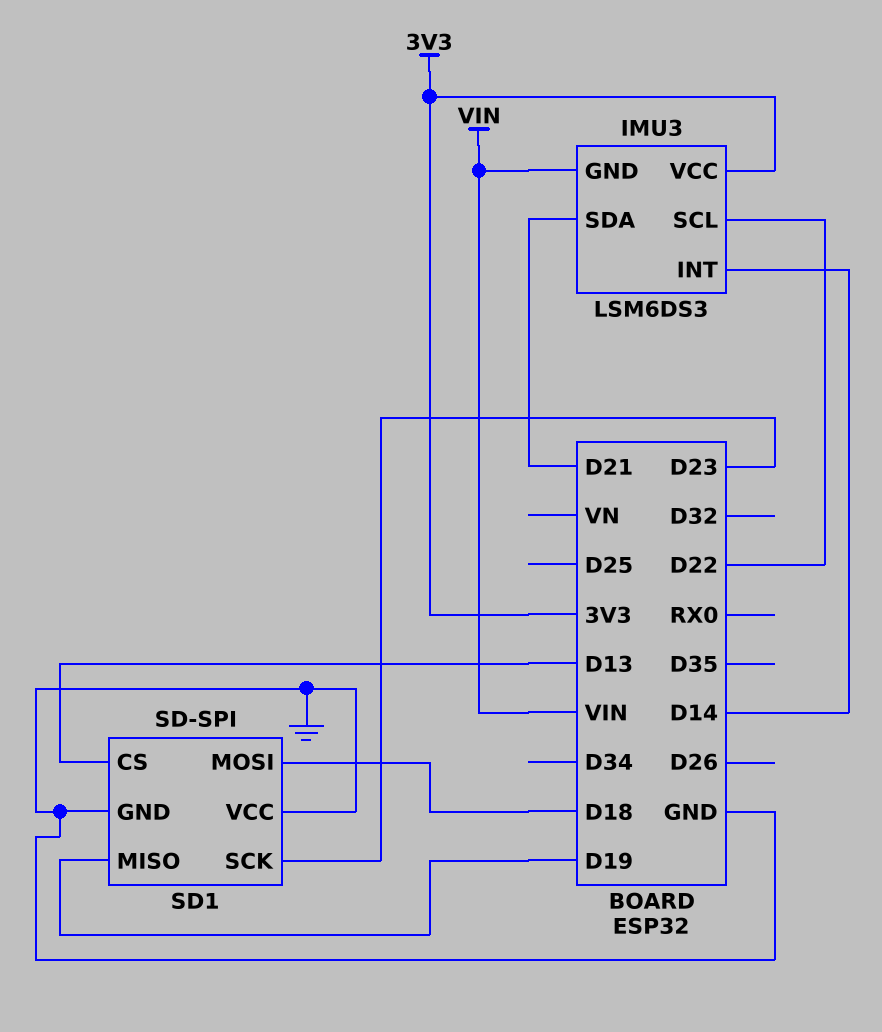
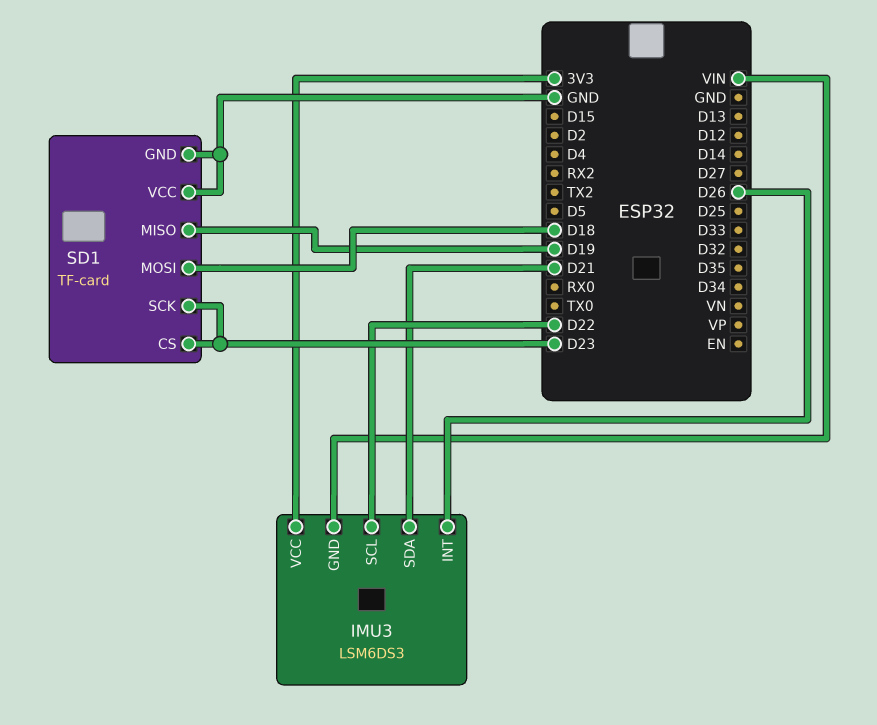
IMU3 pin INT: D14 -> D26
SD1: SD-SPI -> TF-card
SD1 pin CS: D13 -> D23

